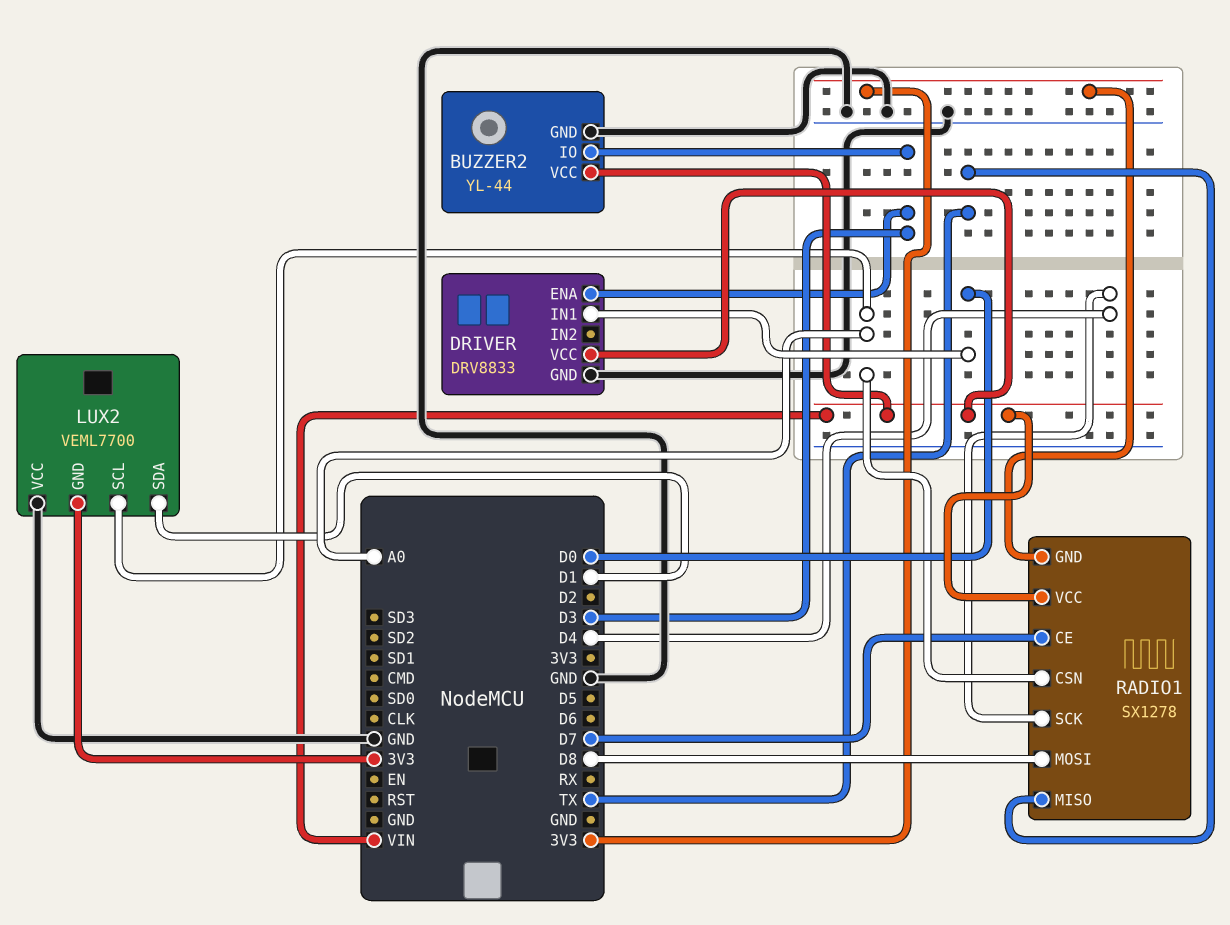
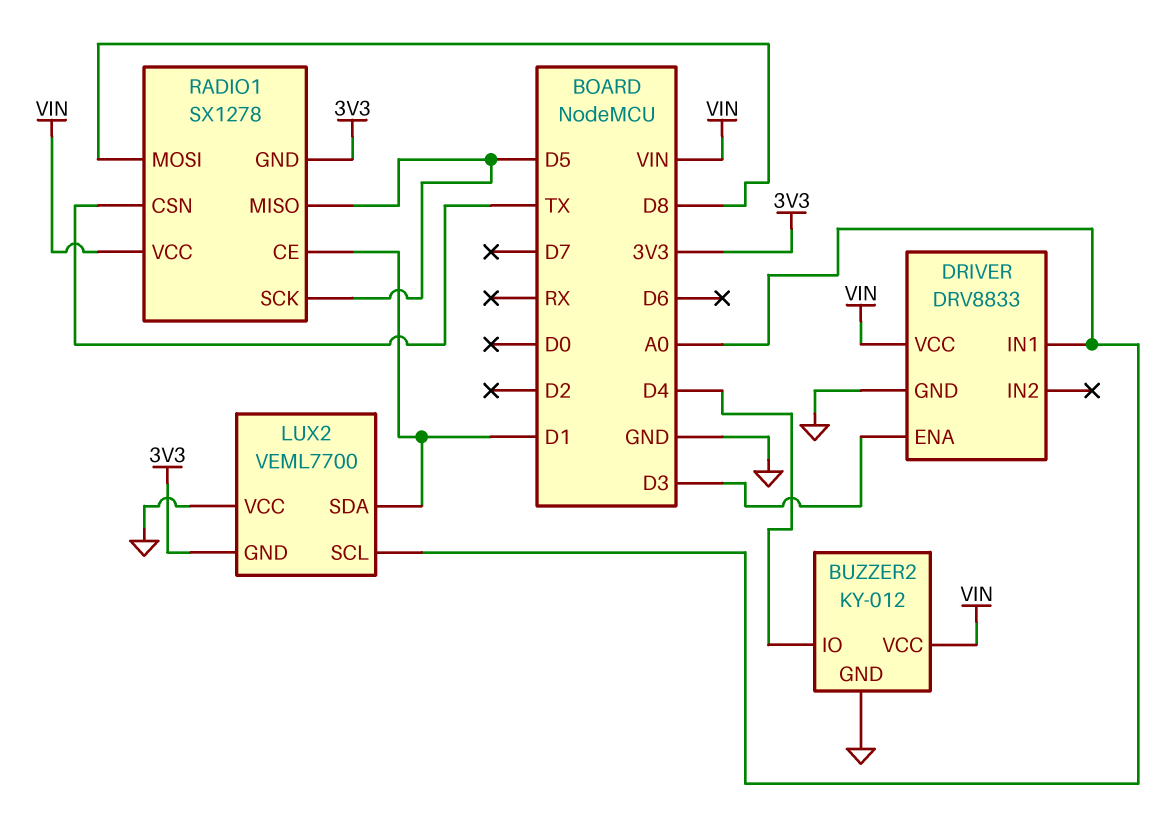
BUZZER2: YL-44 -> KY-012
BUZZER2 pin IO: D3 -> D4
DRIVER pin IN1: D0 -> A0
RADIO1 pin CE: D7 -> D1
RADIO1 pin CSN: A0 -> TX
RADIO1 pin MISO: TX -> D5
RADIO1 pin SCK: D4 -> D5

